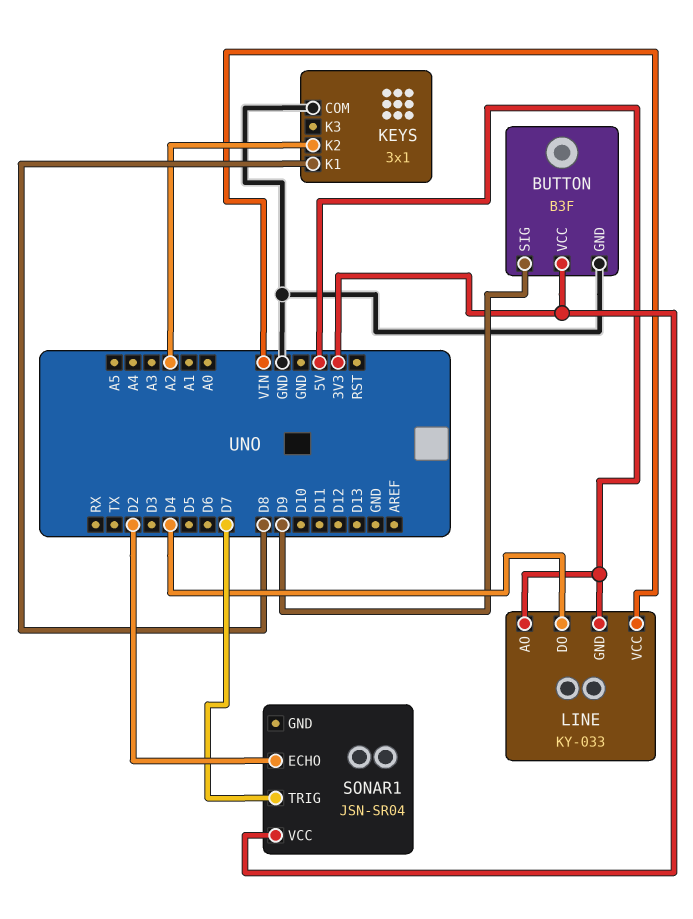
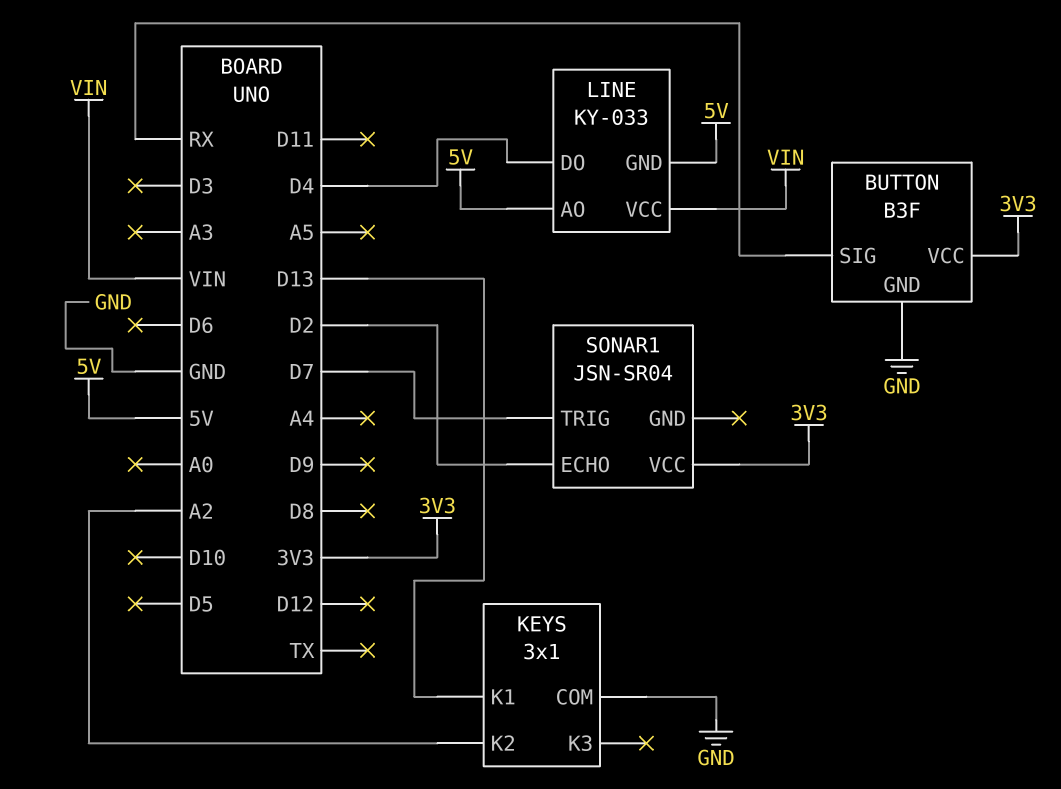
BUTTON pin SIG: D9 -> RX
KEYS pin K1: D8 -> D13

